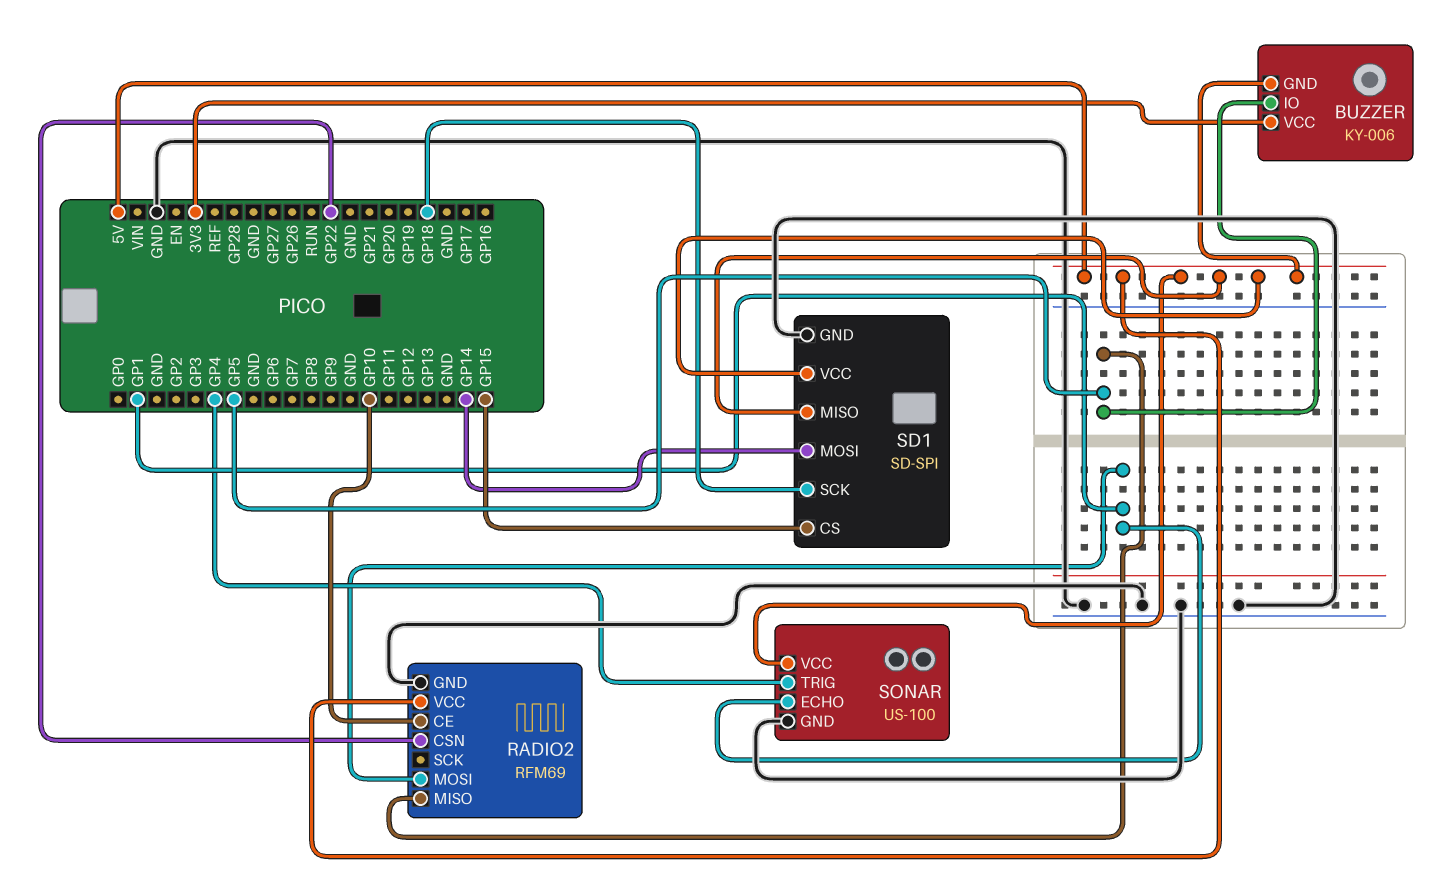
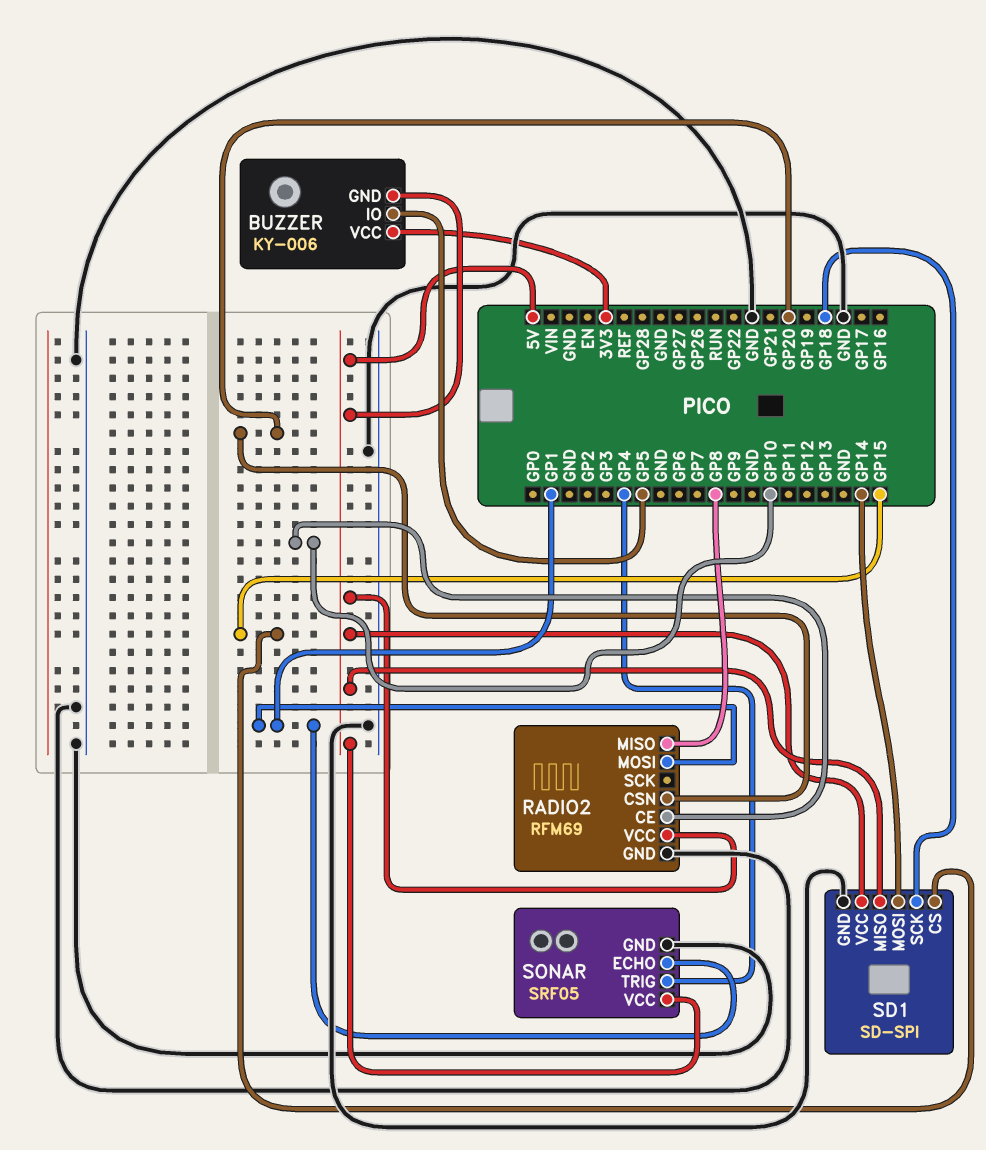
RADIO2 pin CSN: GP22 -> GP20
RADIO2 pin MISO: GP5 -> GP8
SONAR: US-100 -> SRF05

